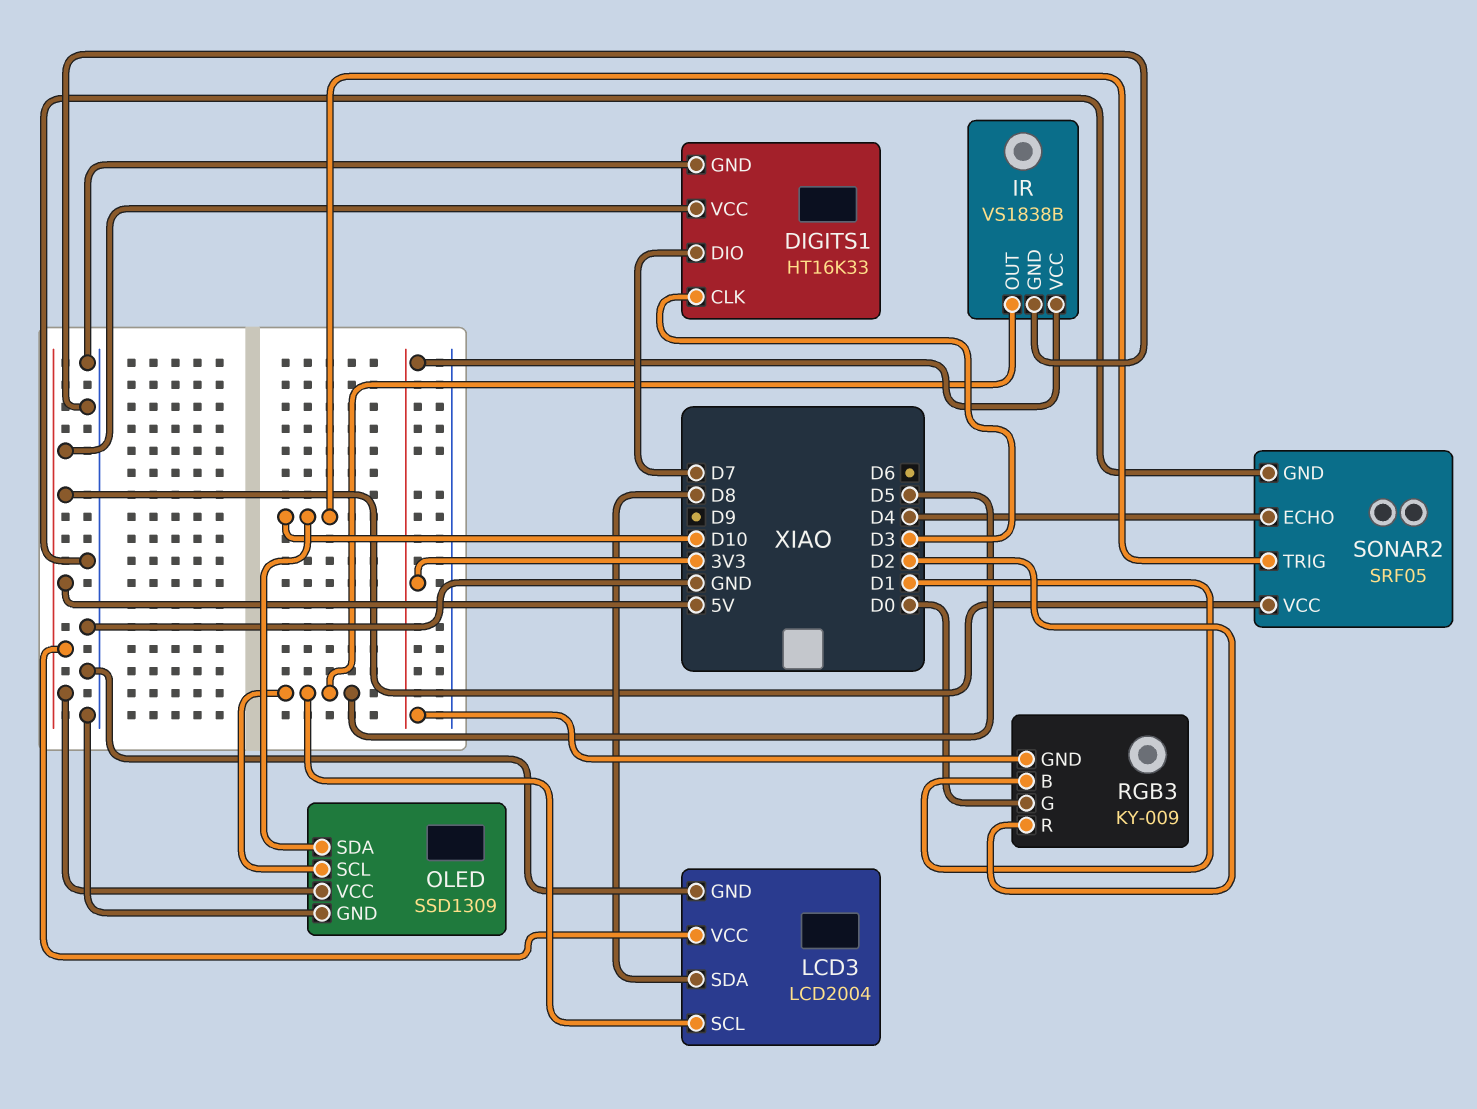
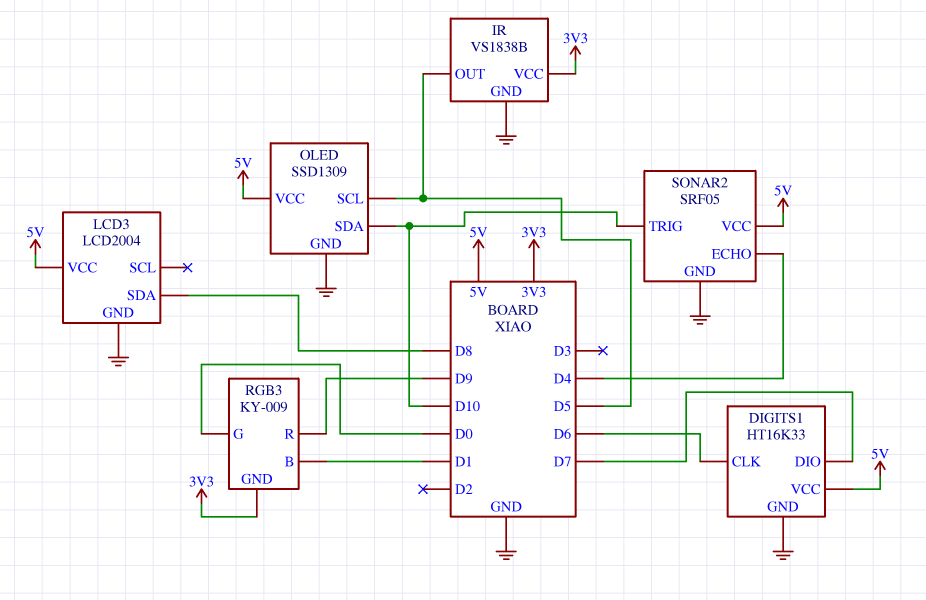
DIGITS1 pin CLK: D3 -> D6
LCD3 pin SCL: D5 -> none
RGB3 pin R: D2 -> D9

